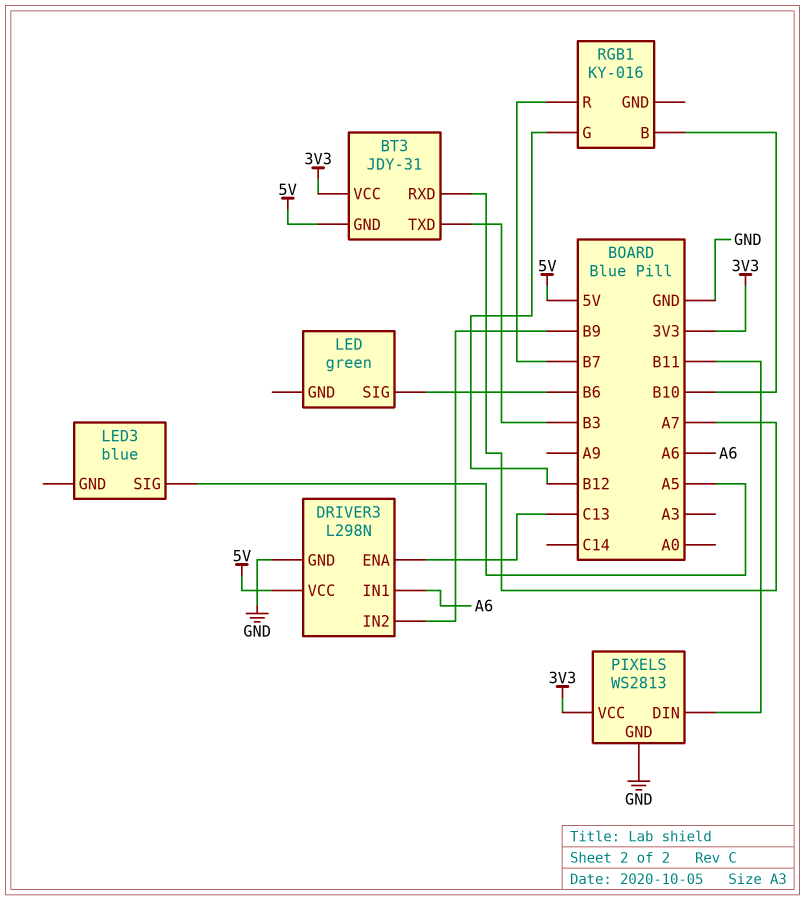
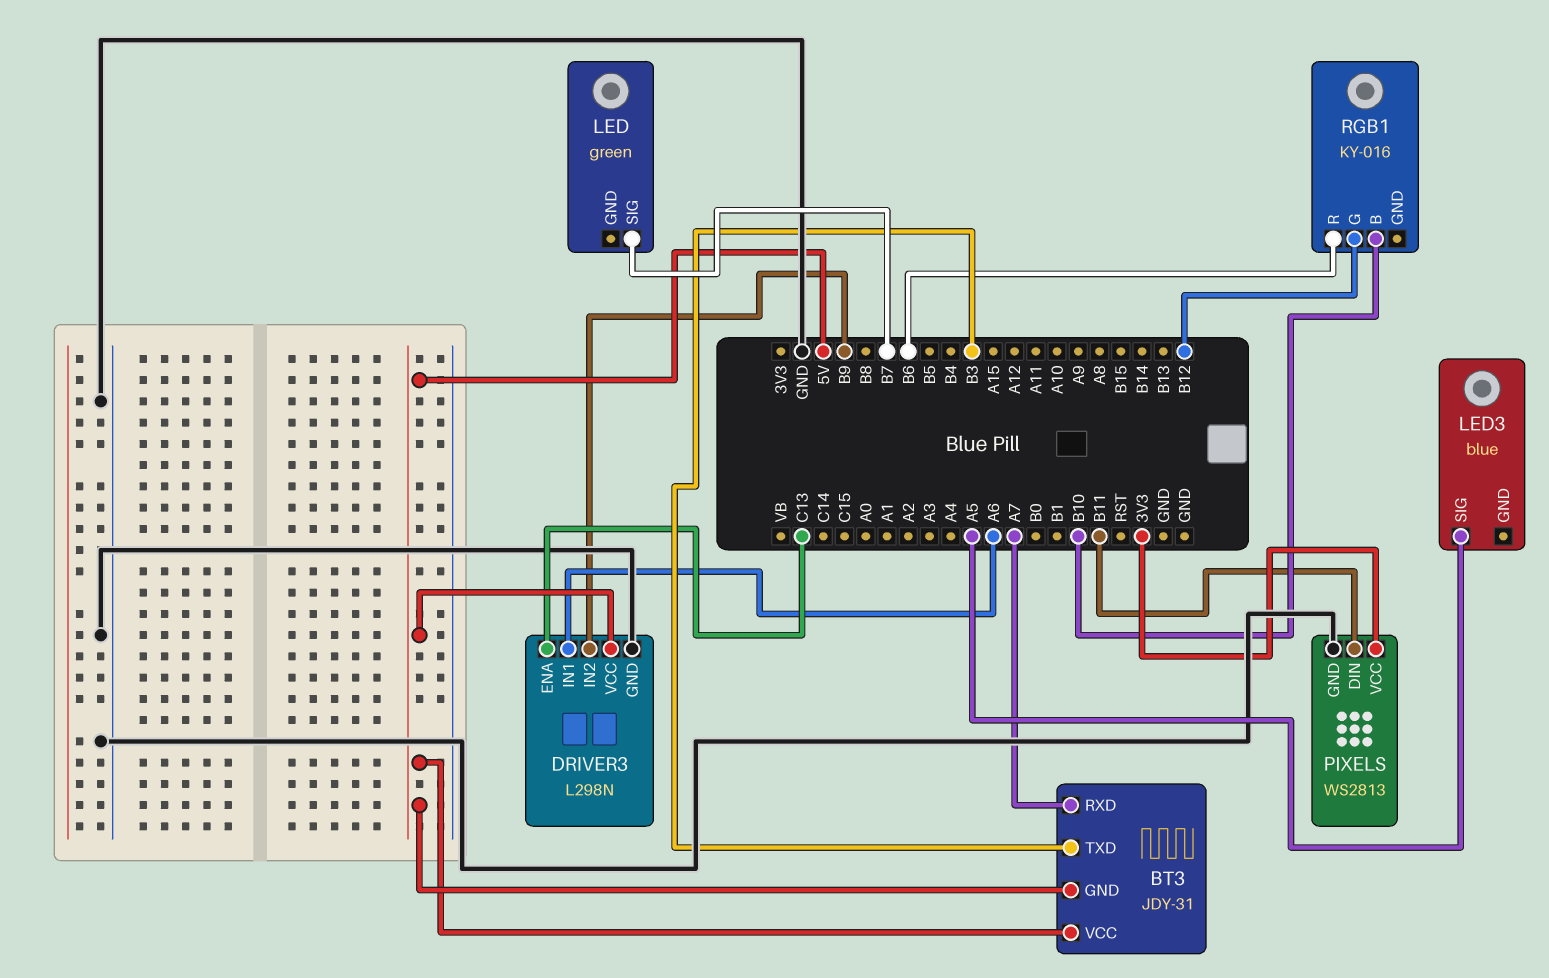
BT3 pin VCC: 3V3 -> 5V
LED pin SIG: B6 -> B7
RGB1 pin R: B7 -> B6

